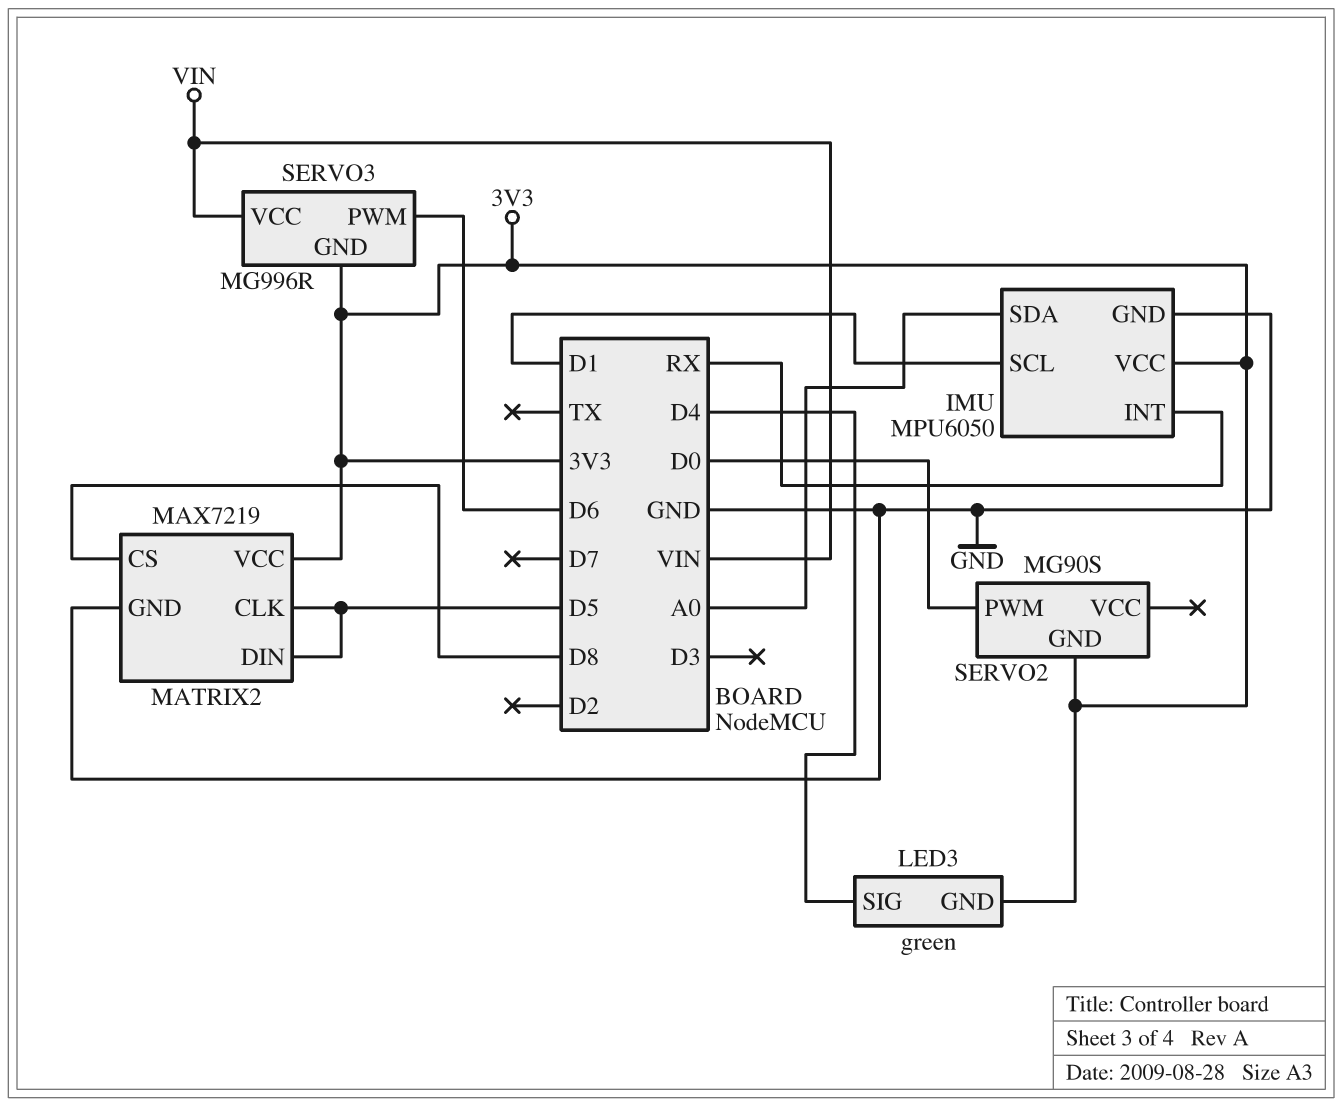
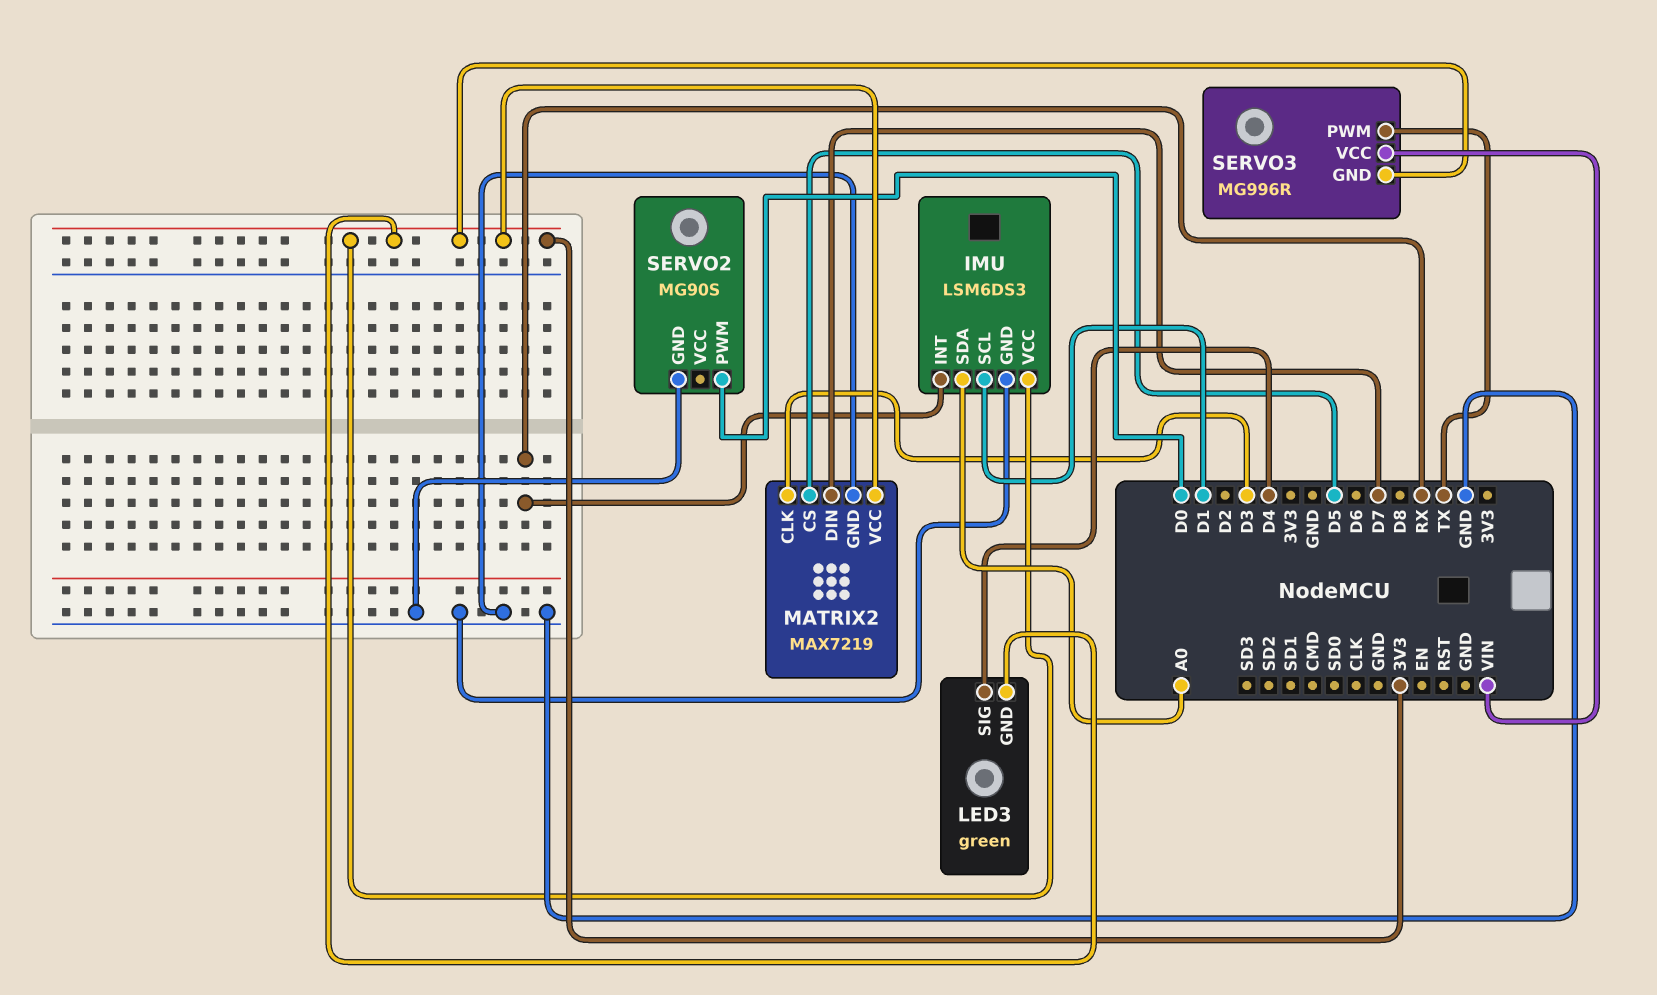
IMU: MPU6050 -> LSM6DS3
MATRIX2 pin CLK: D5 -> D3
MATRIX2 pin CS: D8 -> D5
MATRIX2 pin DIN: D5 -> D7
SERVO2 pin GND: 3V3 -> GND
SERVO3 pin PWM: D6 -> TX

